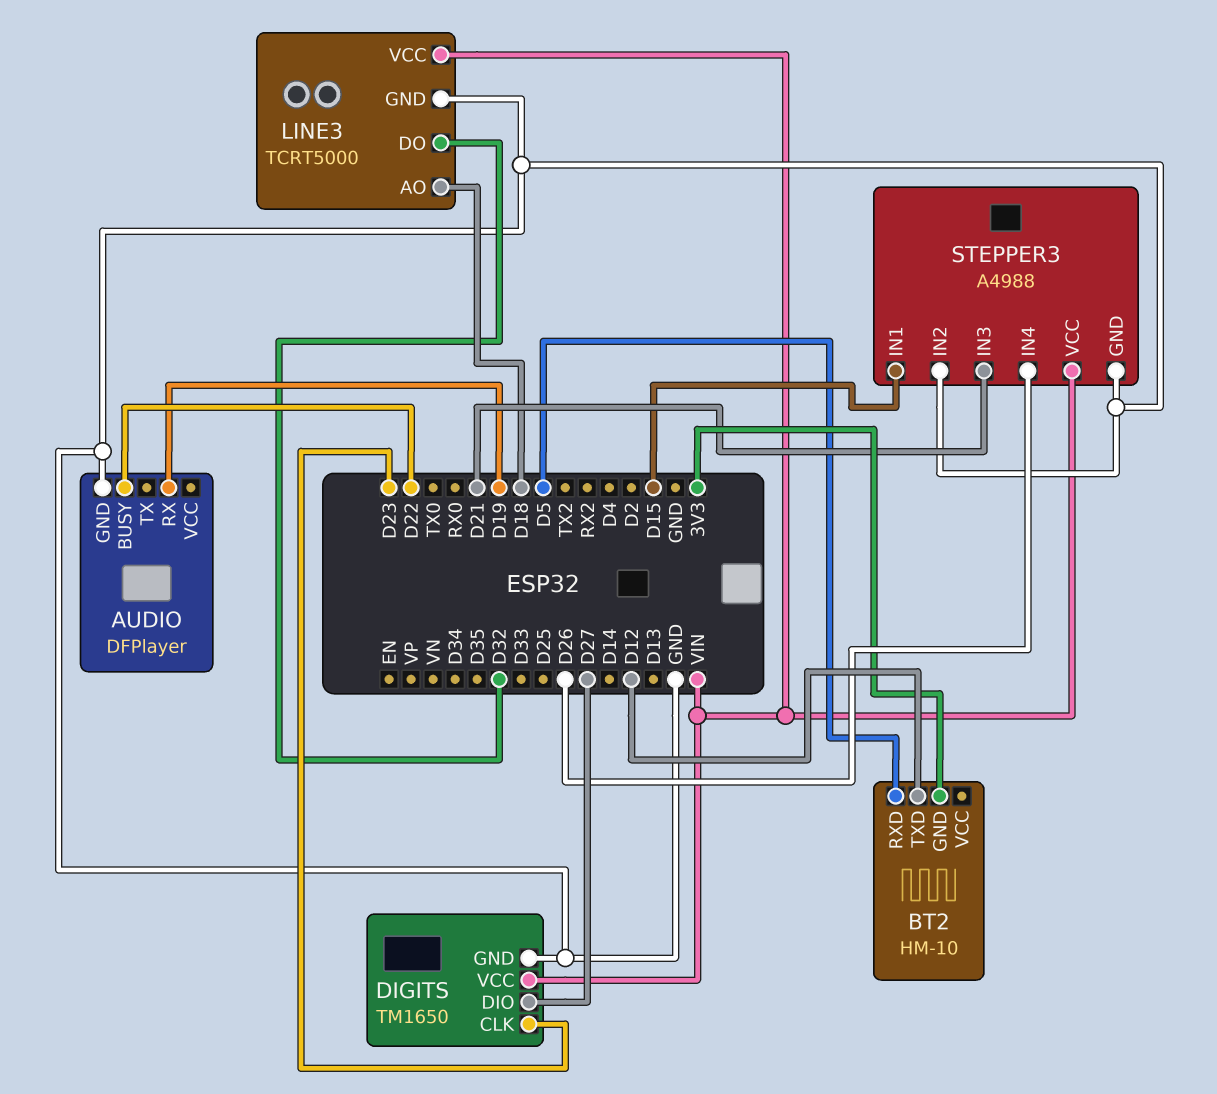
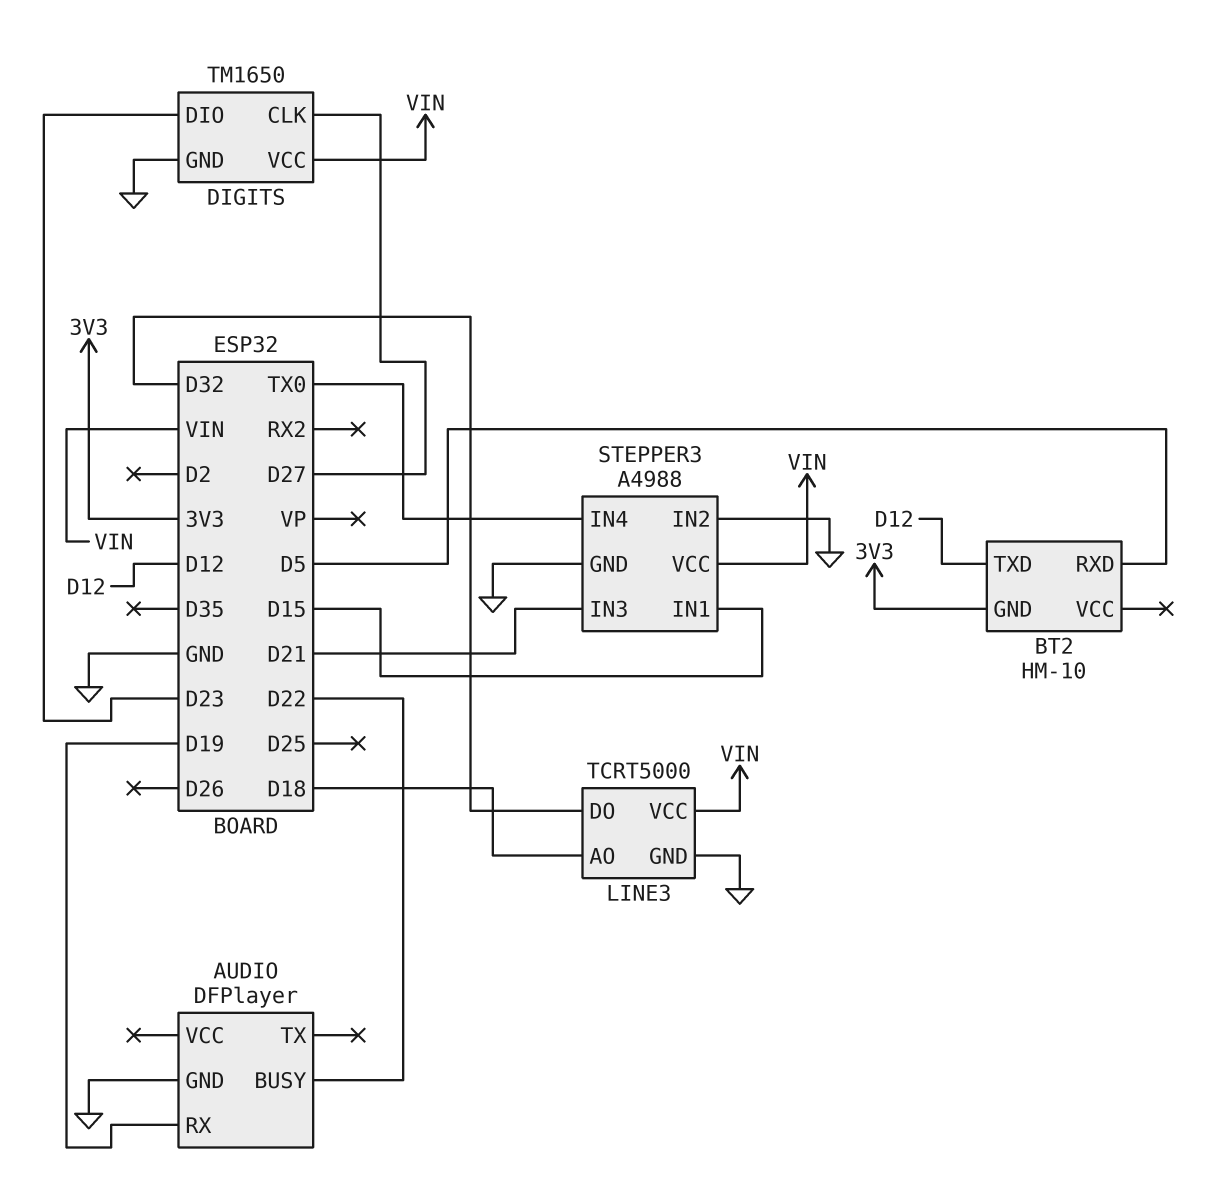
DIGITS pin CLK: D23 -> D27
DIGITS pin DIO: D27 -> D23
STEPPER3 pin IN4: D26 -> TX0

